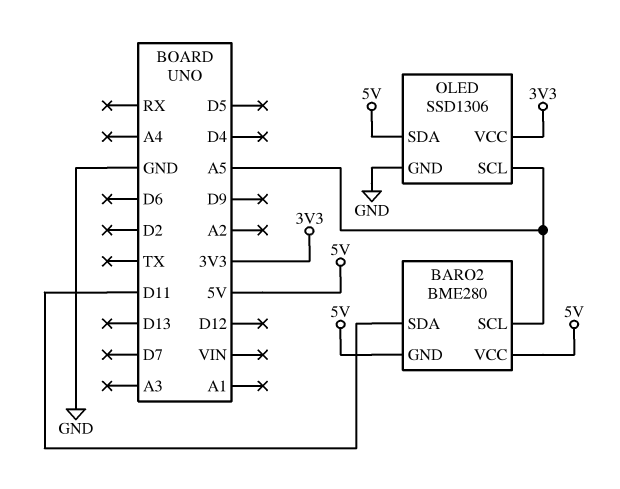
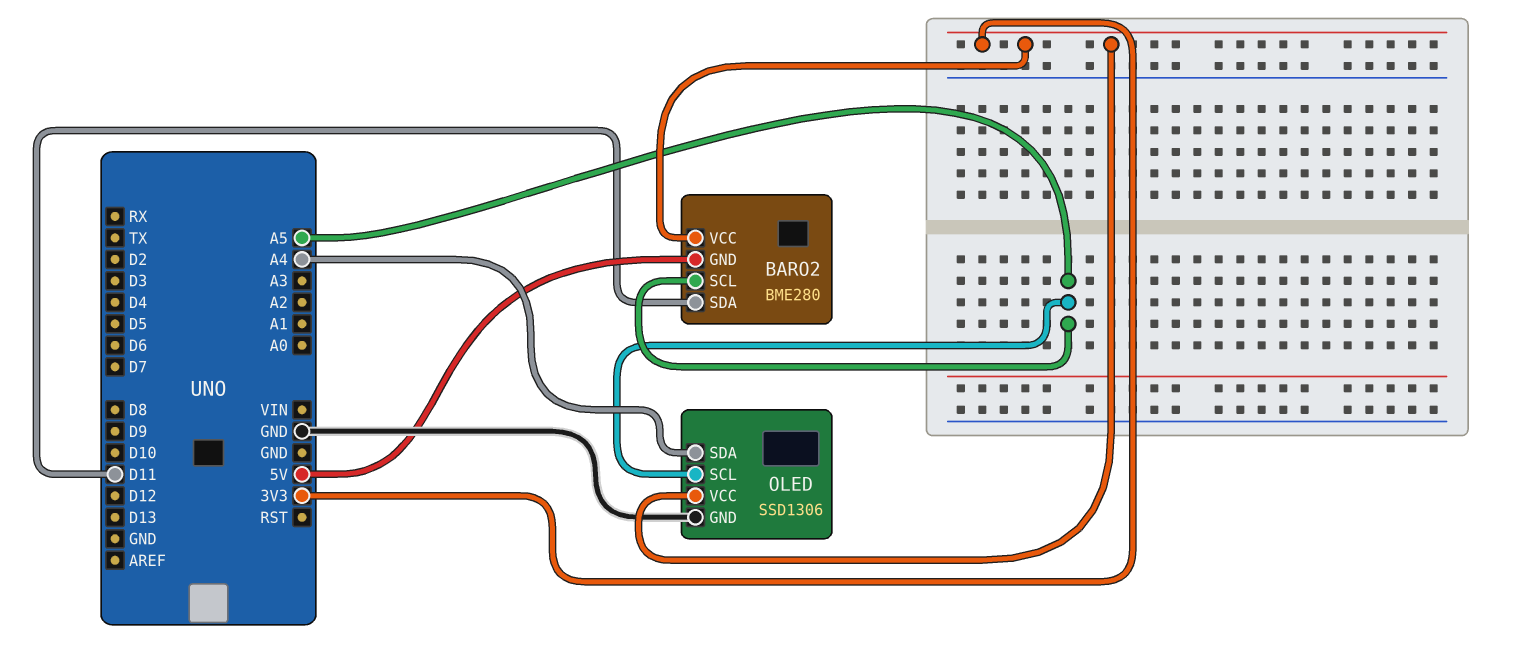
BARO2 pin VCC: 5V -> 3V3
OLED pin SDA: 5V -> A4

